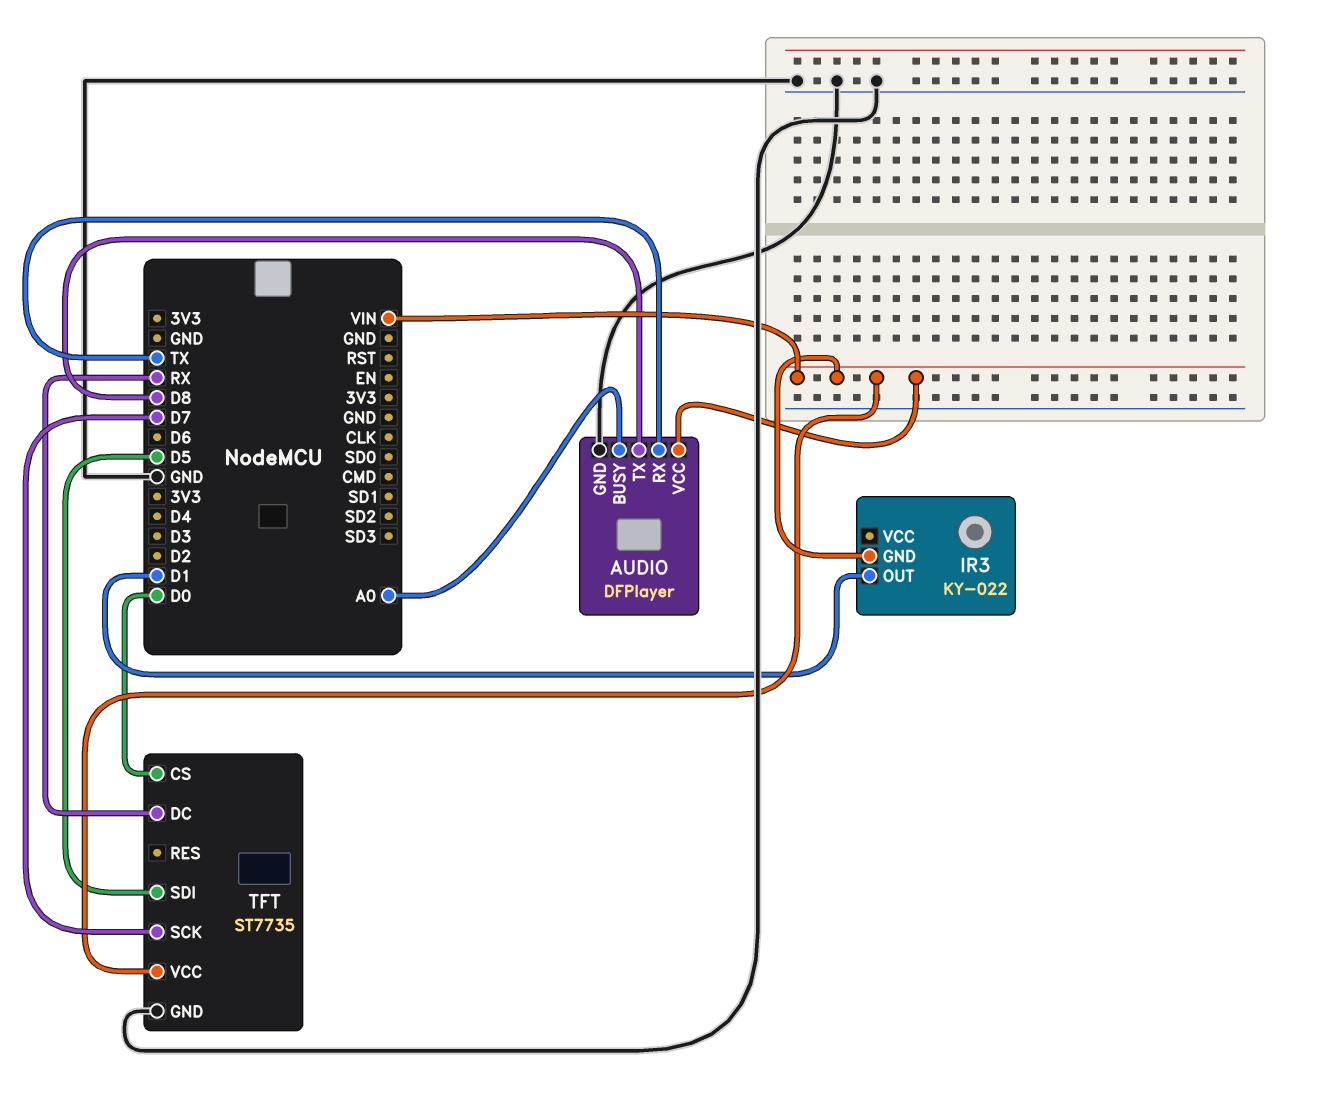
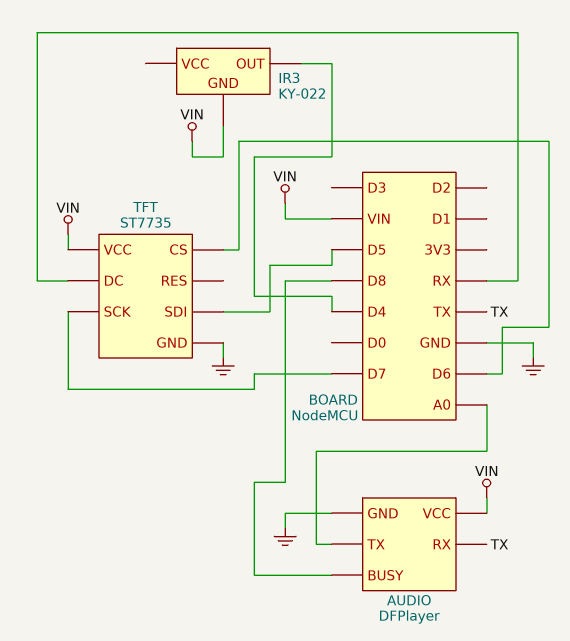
AUDIO pin BUSY: A0 -> D8
AUDIO pin TX: D8 -> A0
IR3 pin OUT: D1 -> D4
TFT pin CS: D0 -> D6

